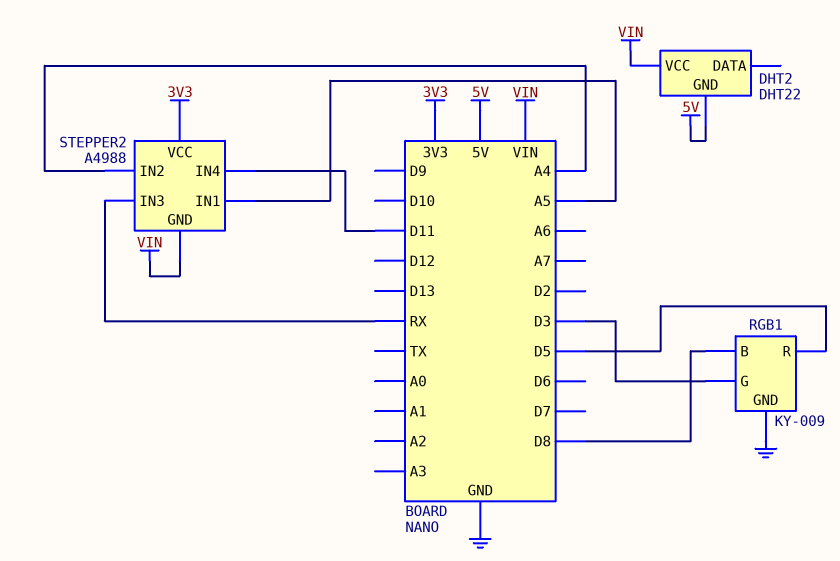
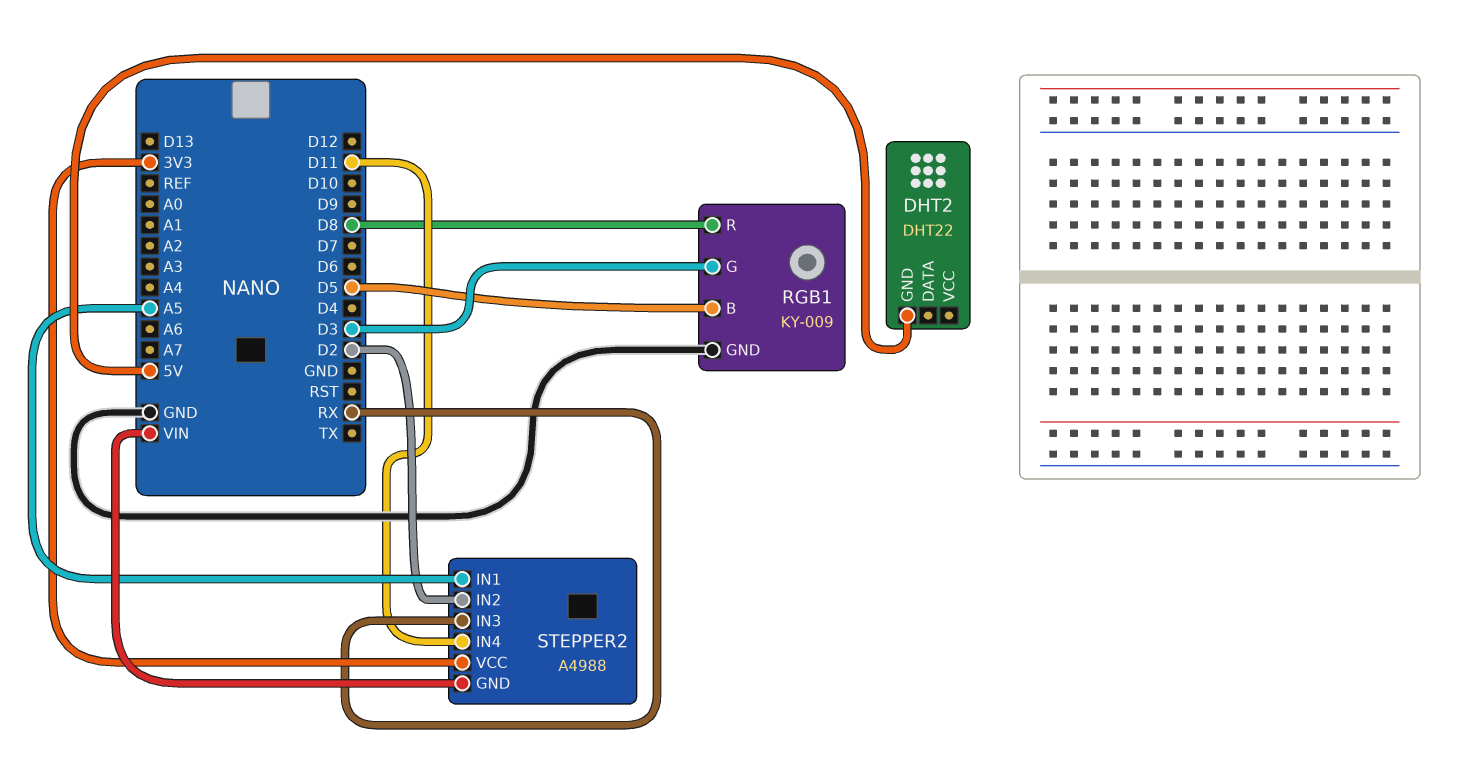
DHT2 pin VCC: VIN -> none
RGB1 pin B: D8 -> D5
RGB1 pin R: D5 -> D8
STEPPER2 pin IN2: A4 -> D2

